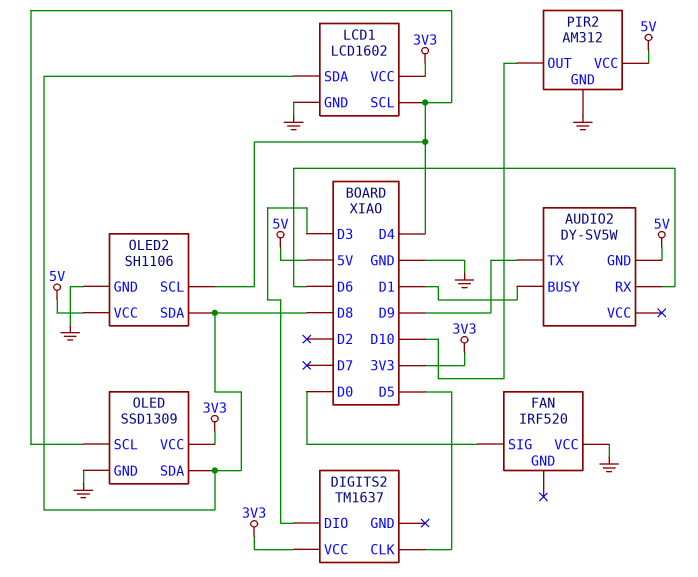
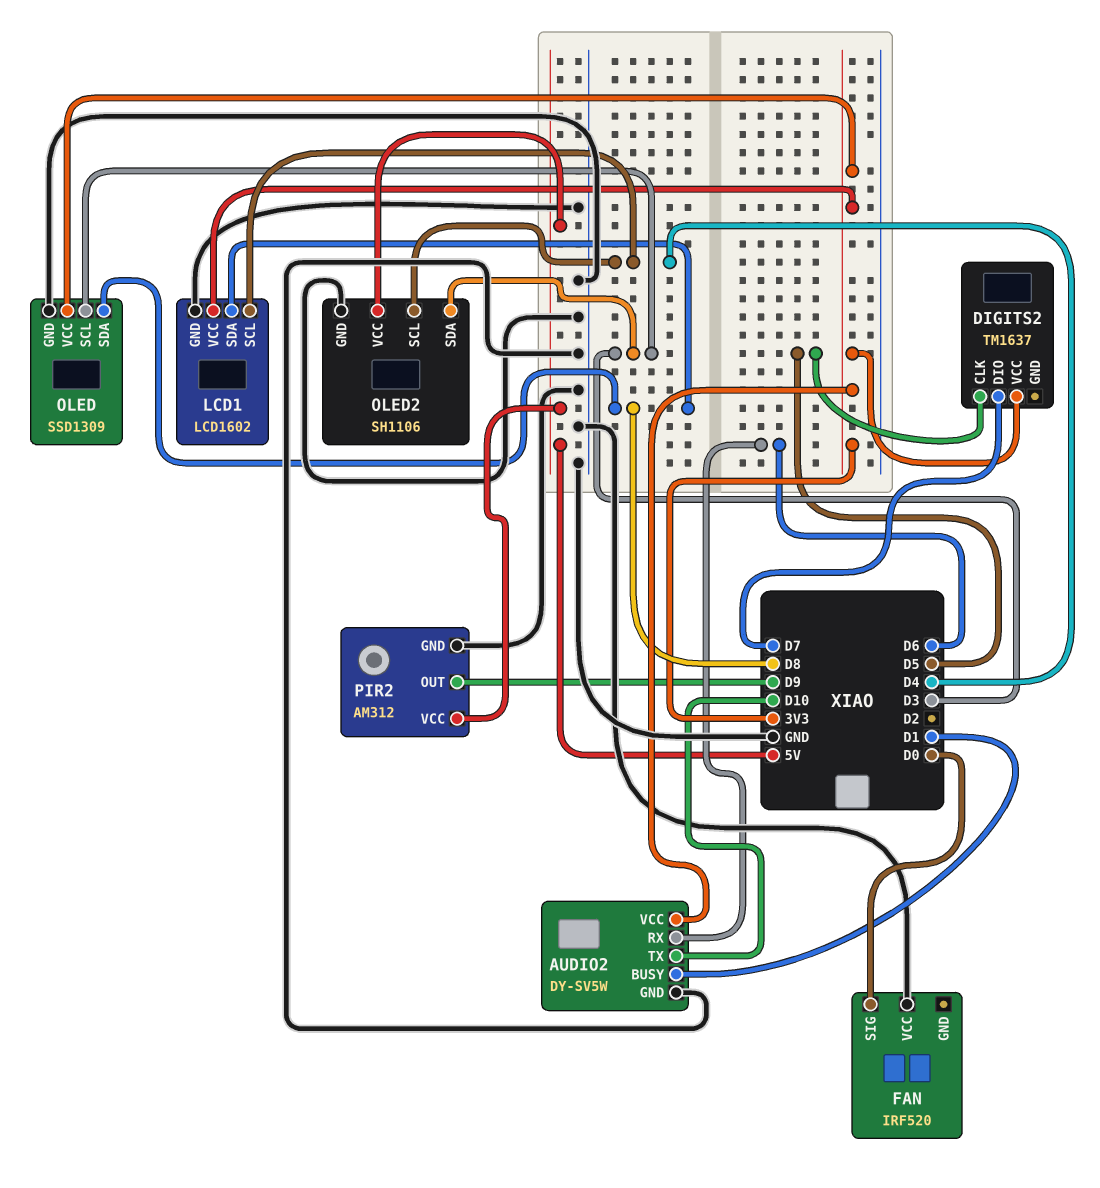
AUDIO2 pin GND: 5V -> GND
AUDIO2 pin TX: D9 -> D10
AUDIO2 pin VCC: none -> 3V3
DIGITS2 pin DIO: D3 -> D7
OLED pin SCL: D4 -> D3
OLED2 pin SDA: D8 -> D3
PIR2 pin OUT: D10 -> D9

